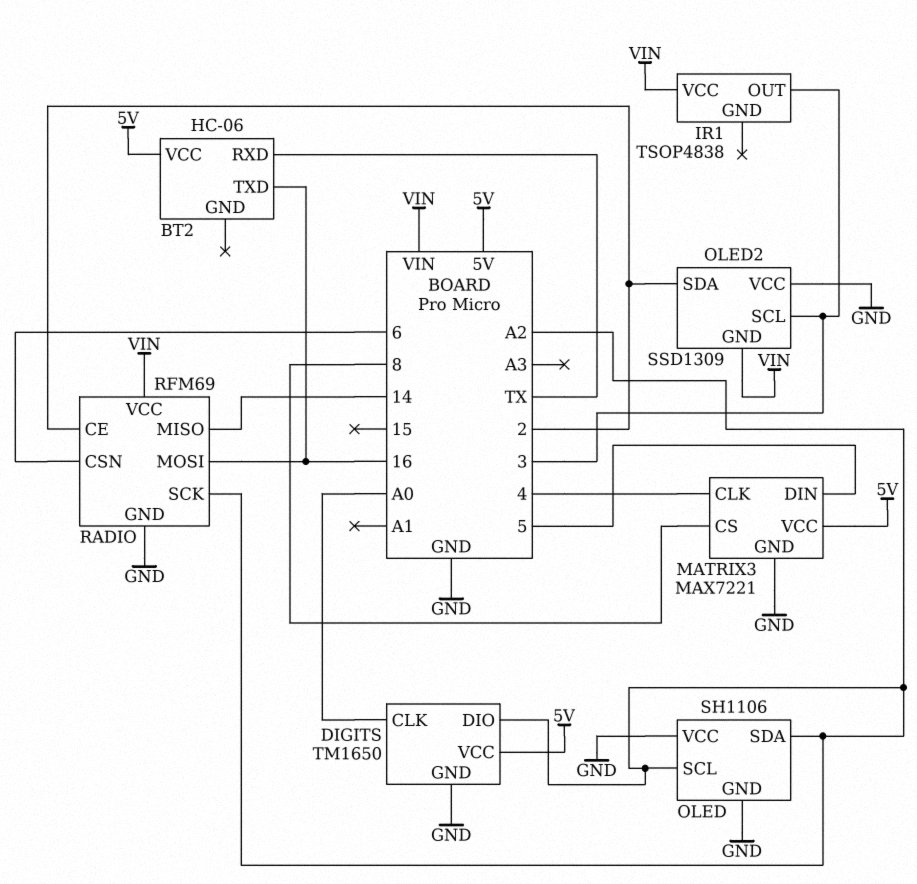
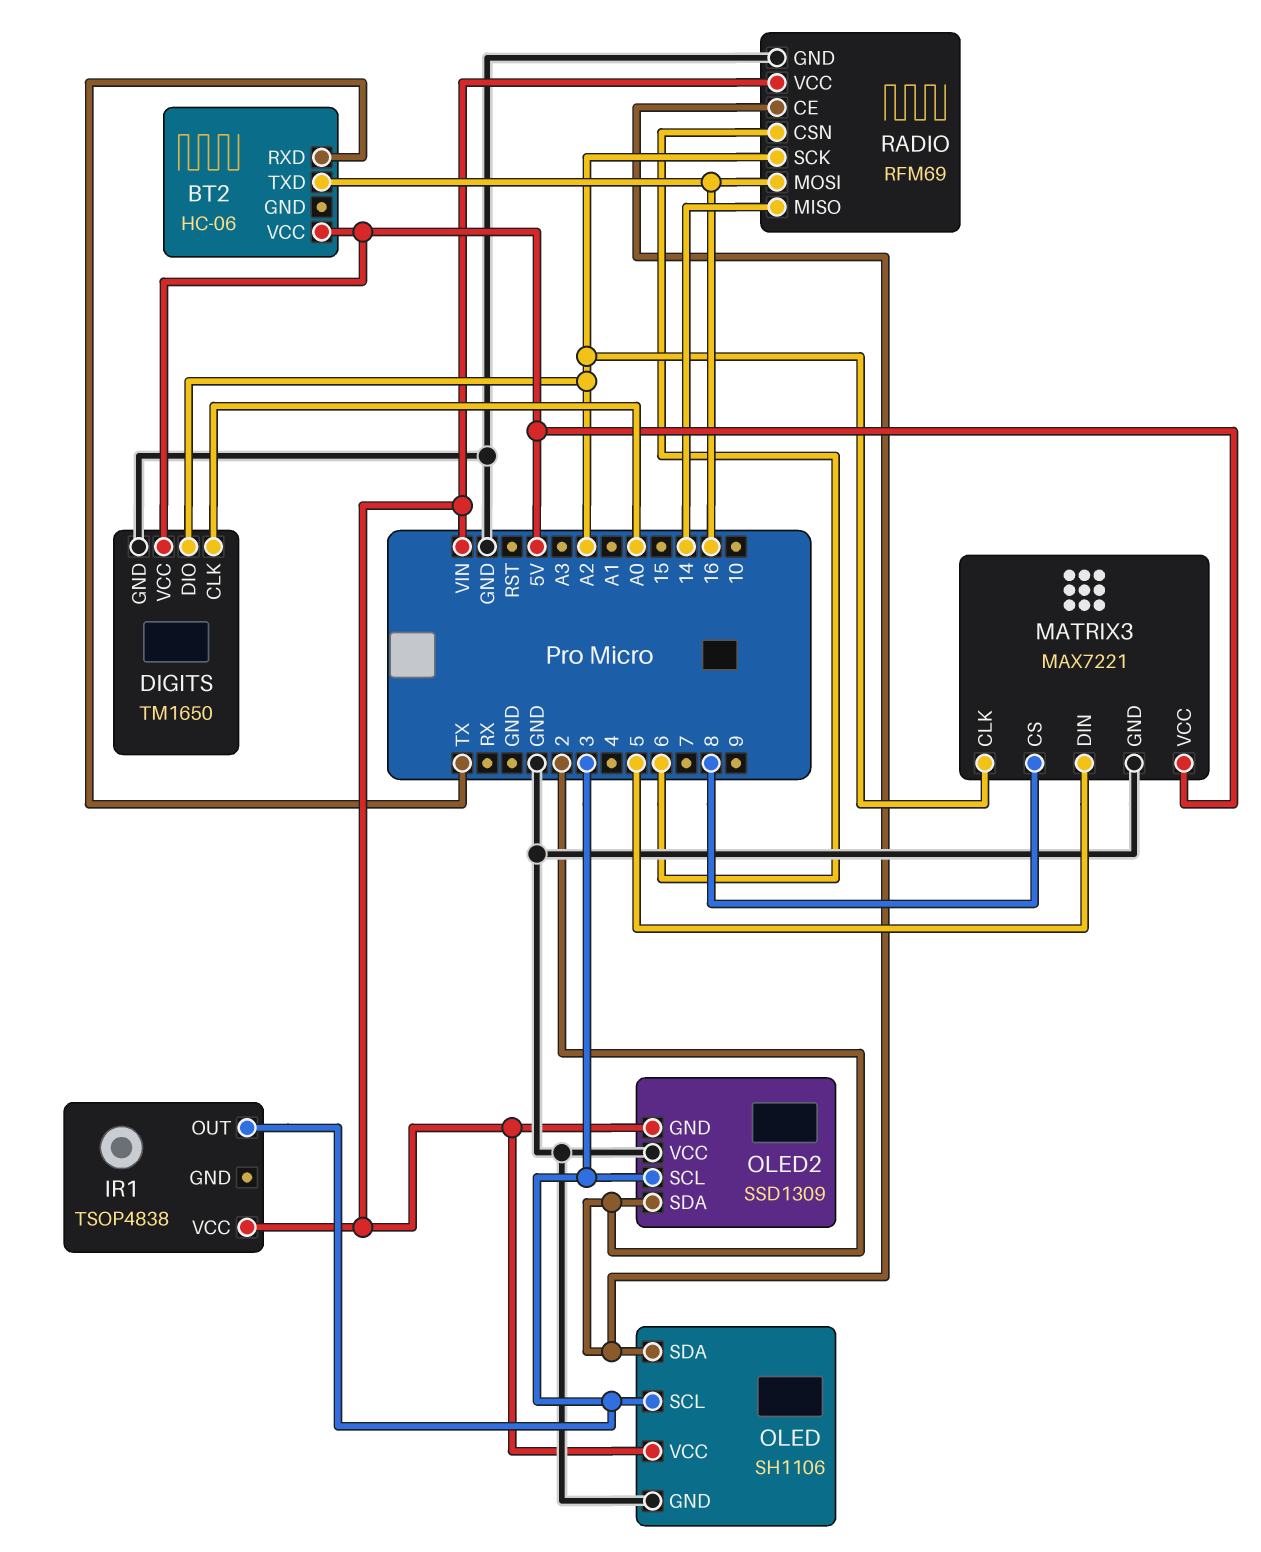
MATRIX3 pin CLK: 4 -> A2
OLED pin SCL: A2 -> 3
OLED pin SDA: A2 -> 2
OLED pin VCC: GND -> VIN

